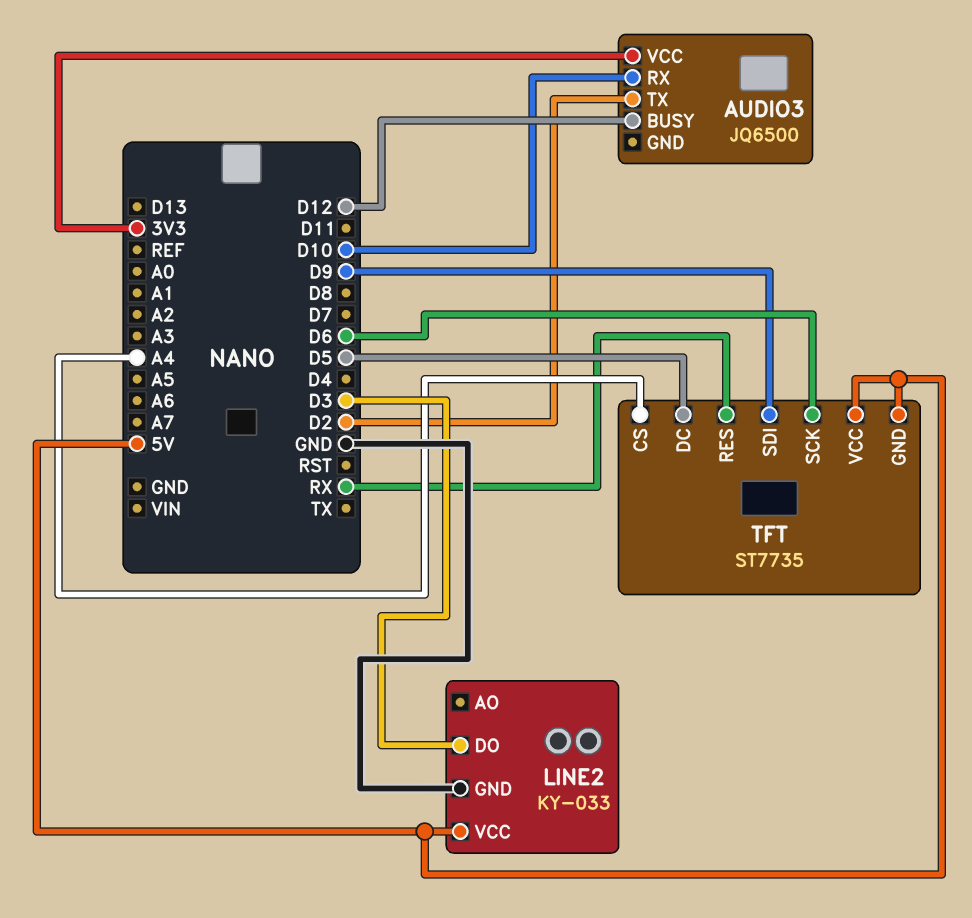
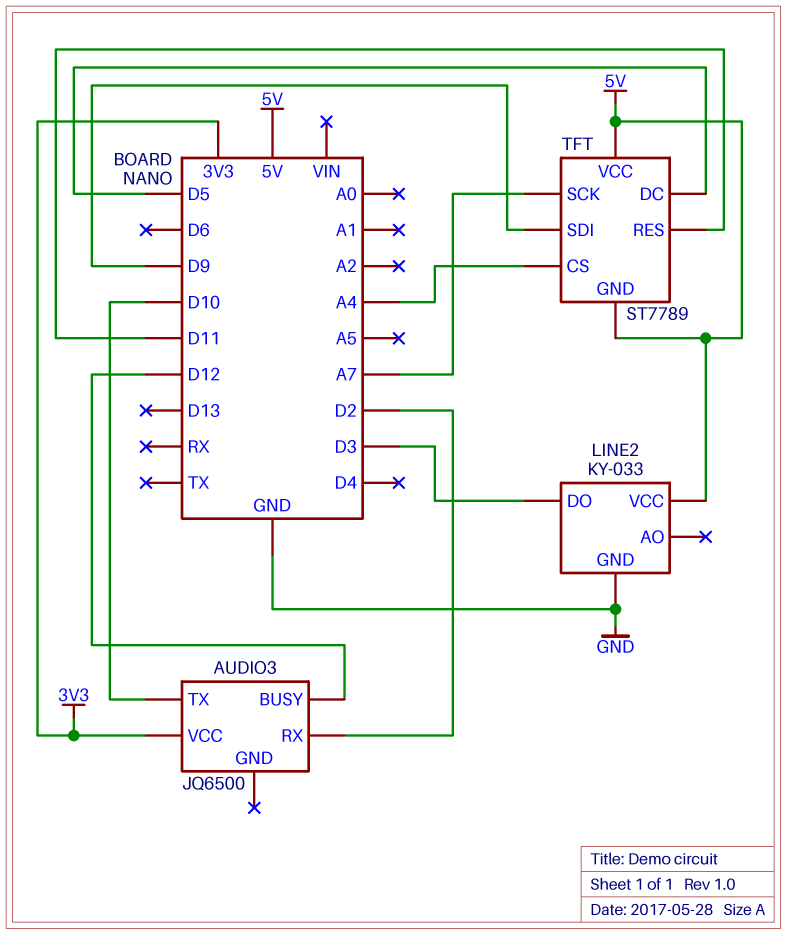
AUDIO3 pin RX: D10 -> D2
AUDIO3 pin TX: D2 -> D10
TFT: ST7735 -> ST7789
TFT pin RES: RX -> D11
TFT pin SCK: D6 -> A7

